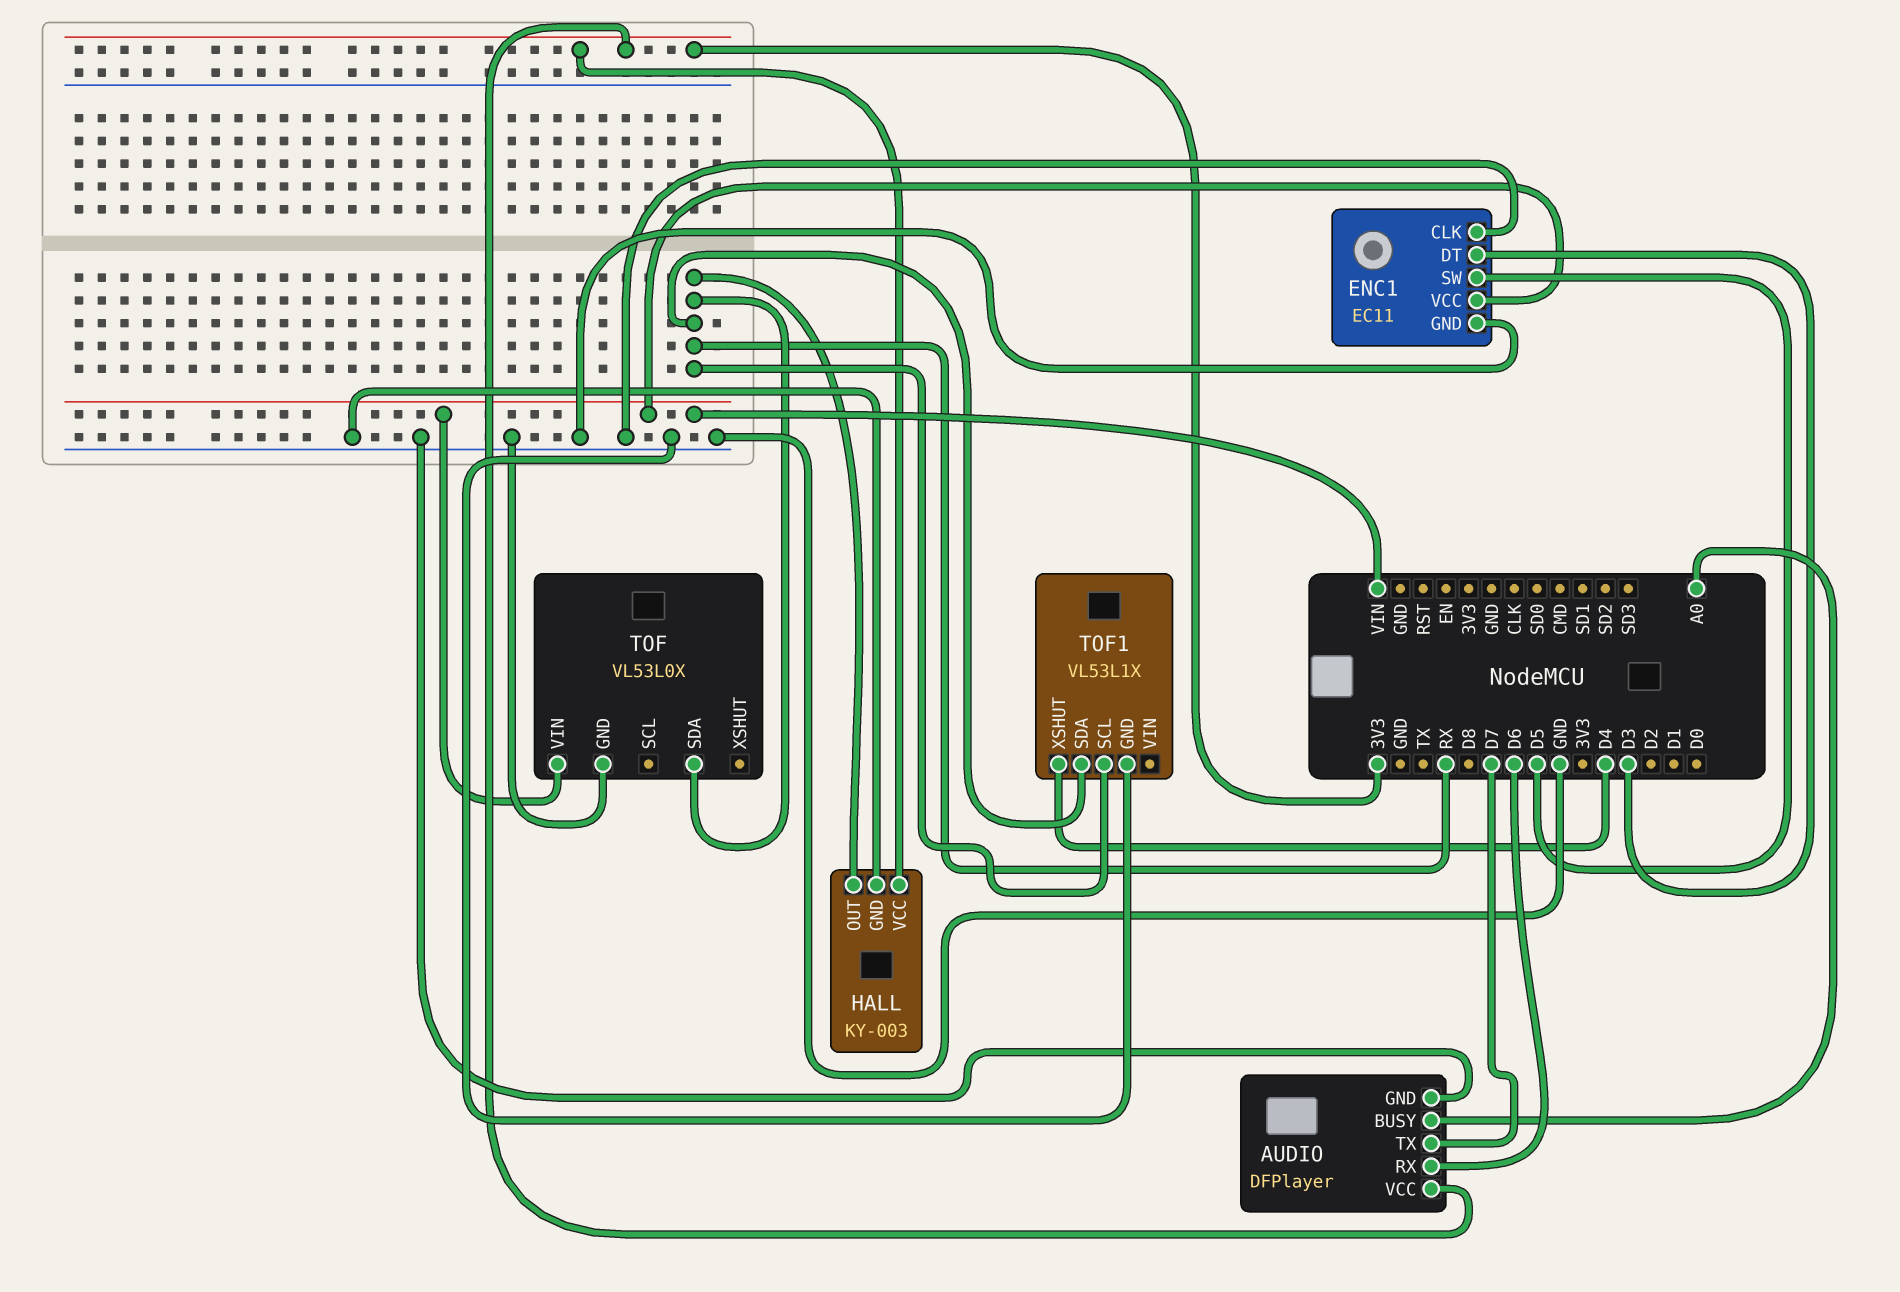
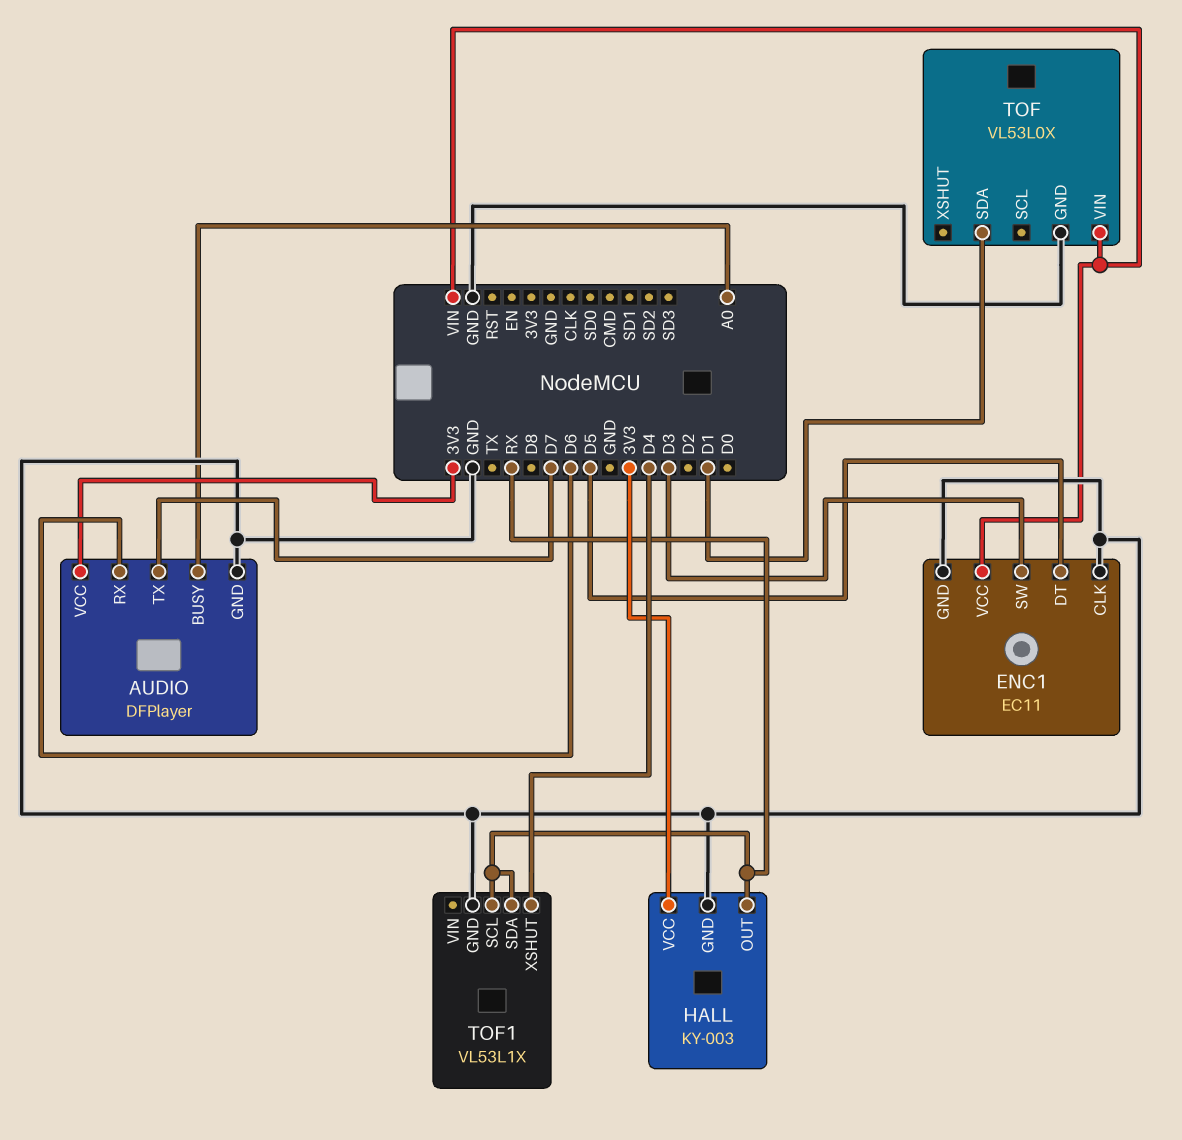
ENC1 pin DT: D3 -> D5
ENC1 pin SW: D5 -> D3
TOF pin SDA: RX -> D1

